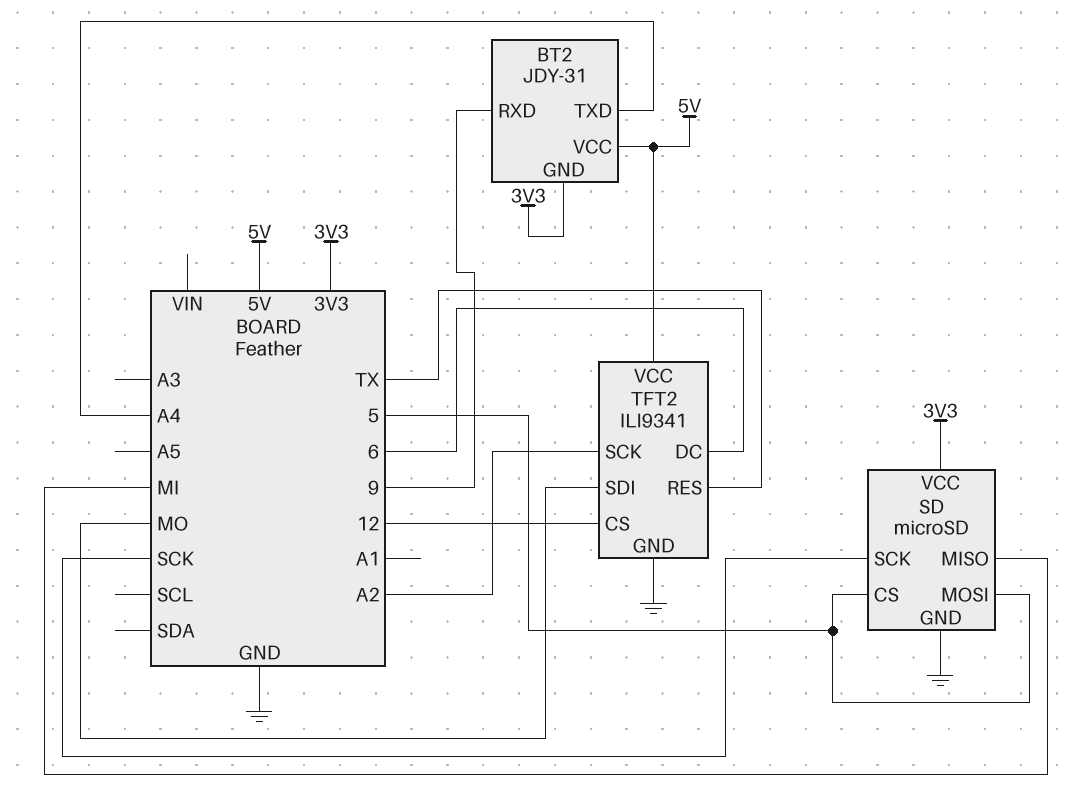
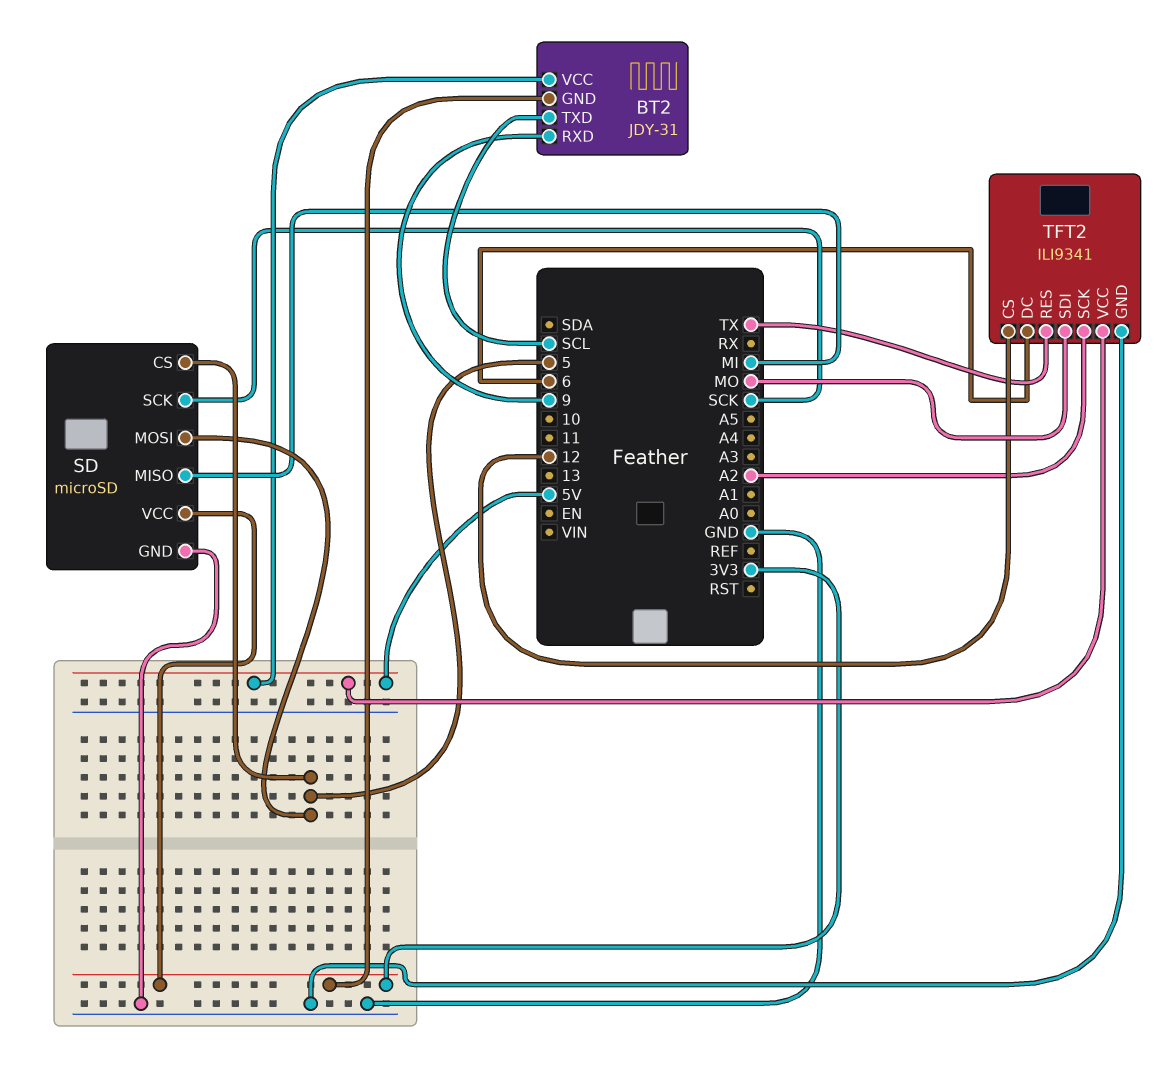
BT2 pin TXD: A4 -> SCL

